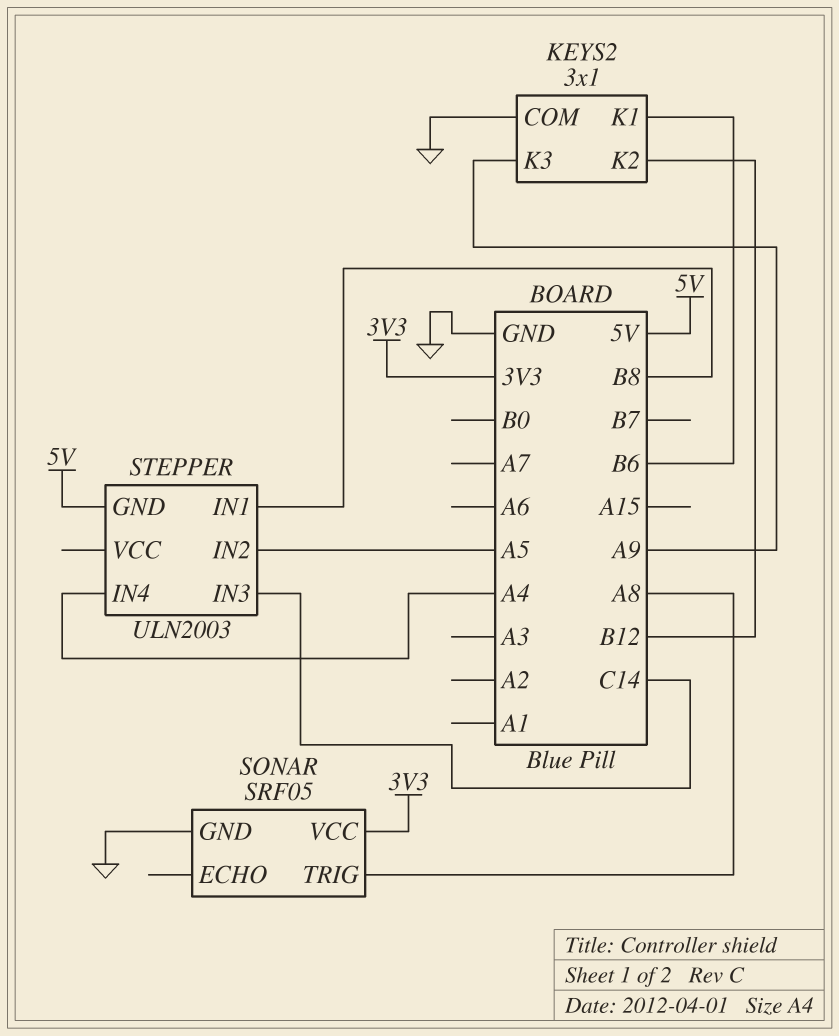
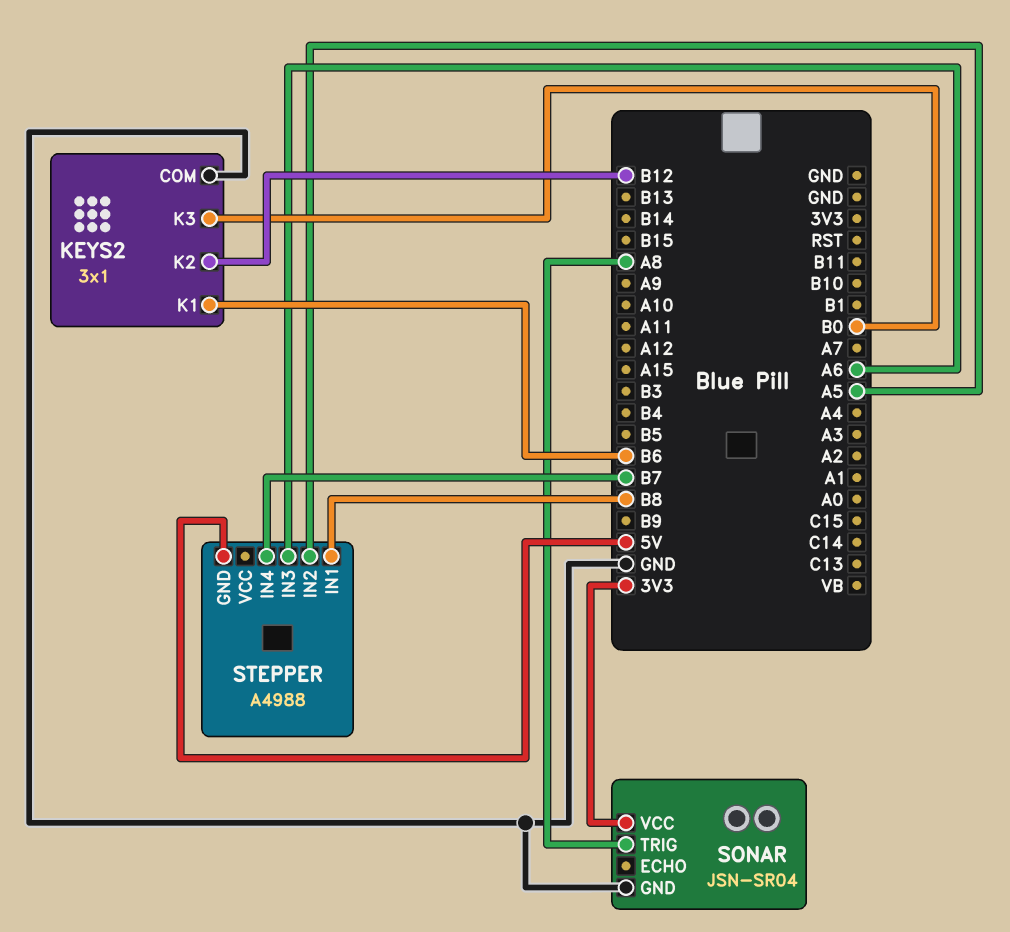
KEYS2 pin K3: A9 -> B0
SONAR: SRF05 -> JSN-SR04
STEPPER: ULN2003 -> A4988
STEPPER pin IN3: C14 -> A6
STEPPER pin IN4: A4 -> B7

